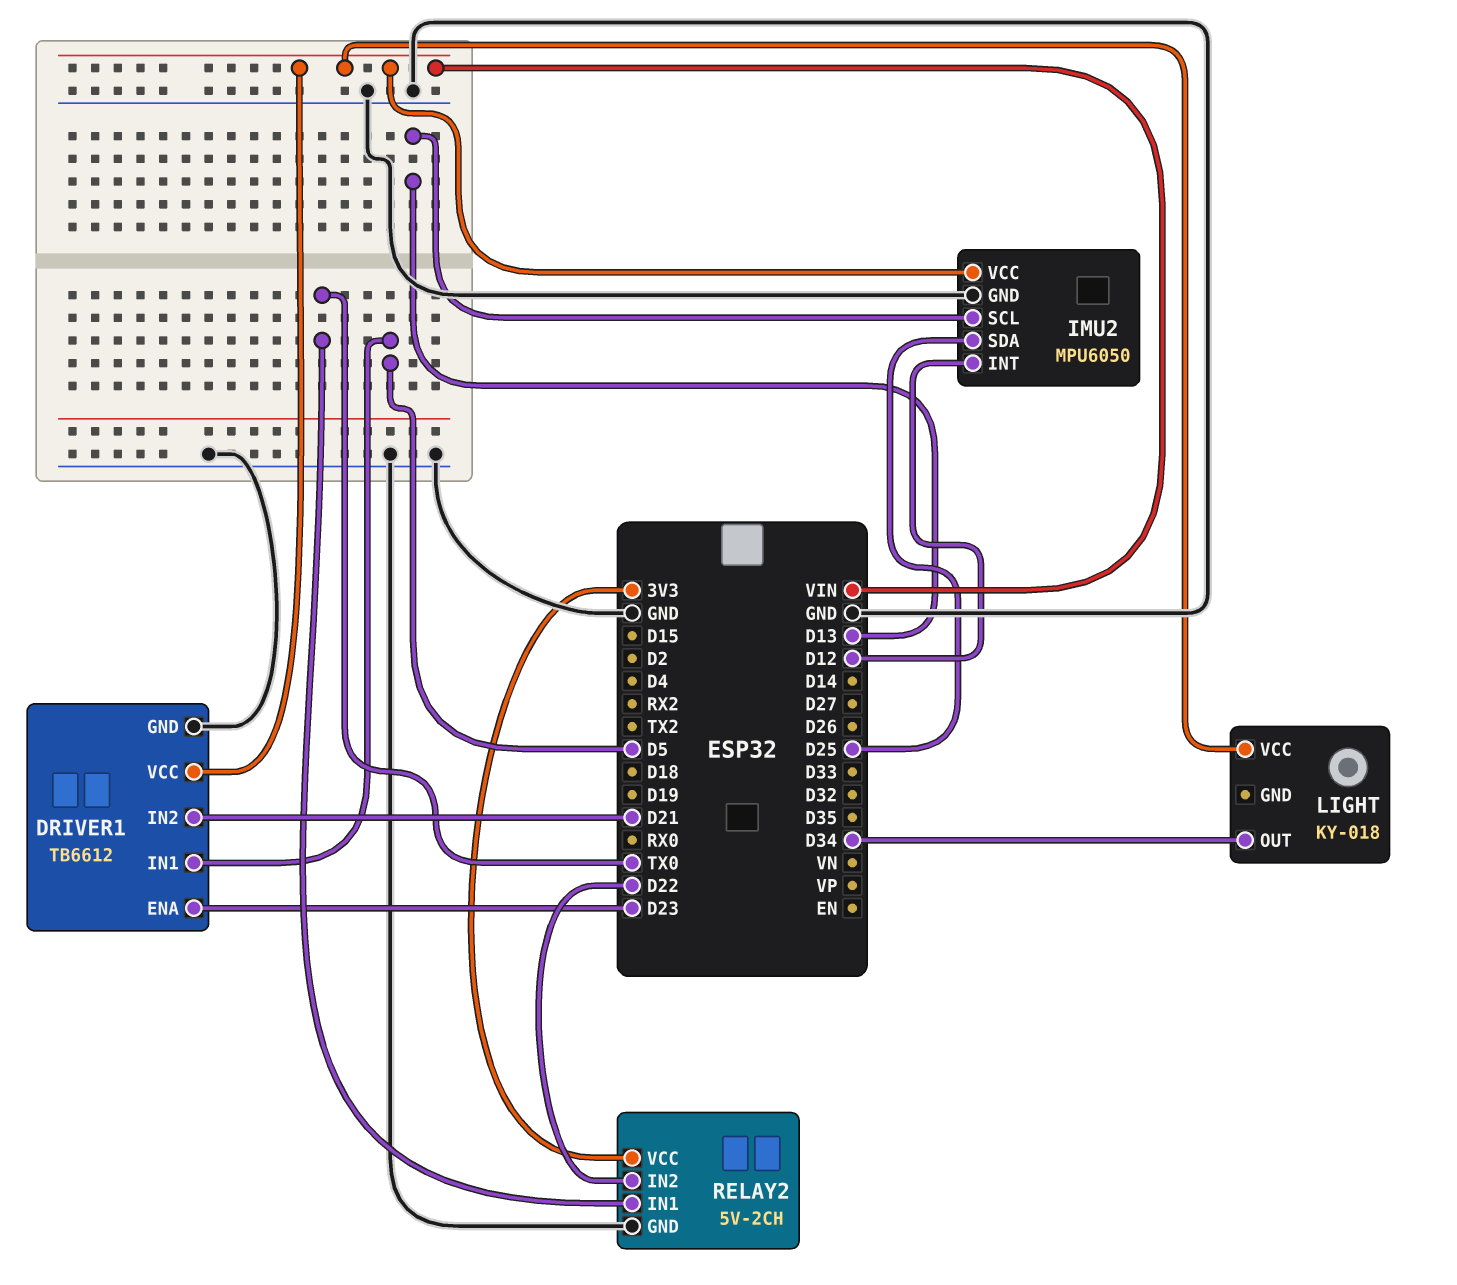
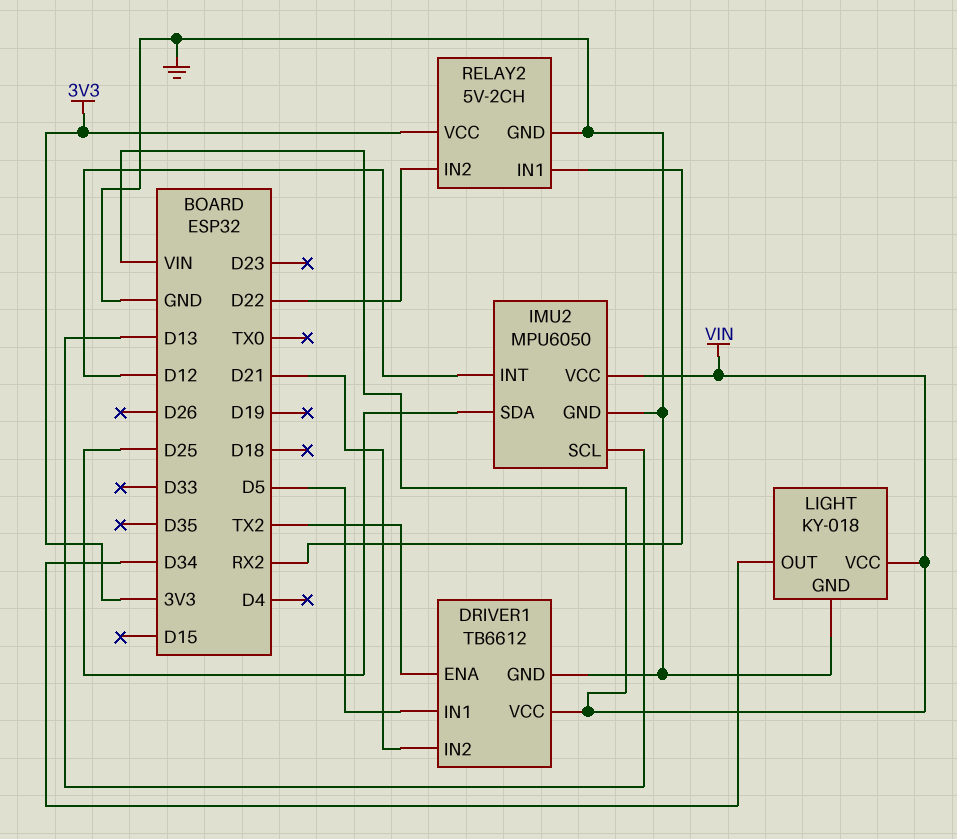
DRIVER1 pin ENA: D23 -> TX2
LIGHT pin GND: none -> GND
RELAY2 pin IN1: TX0 -> RX2

